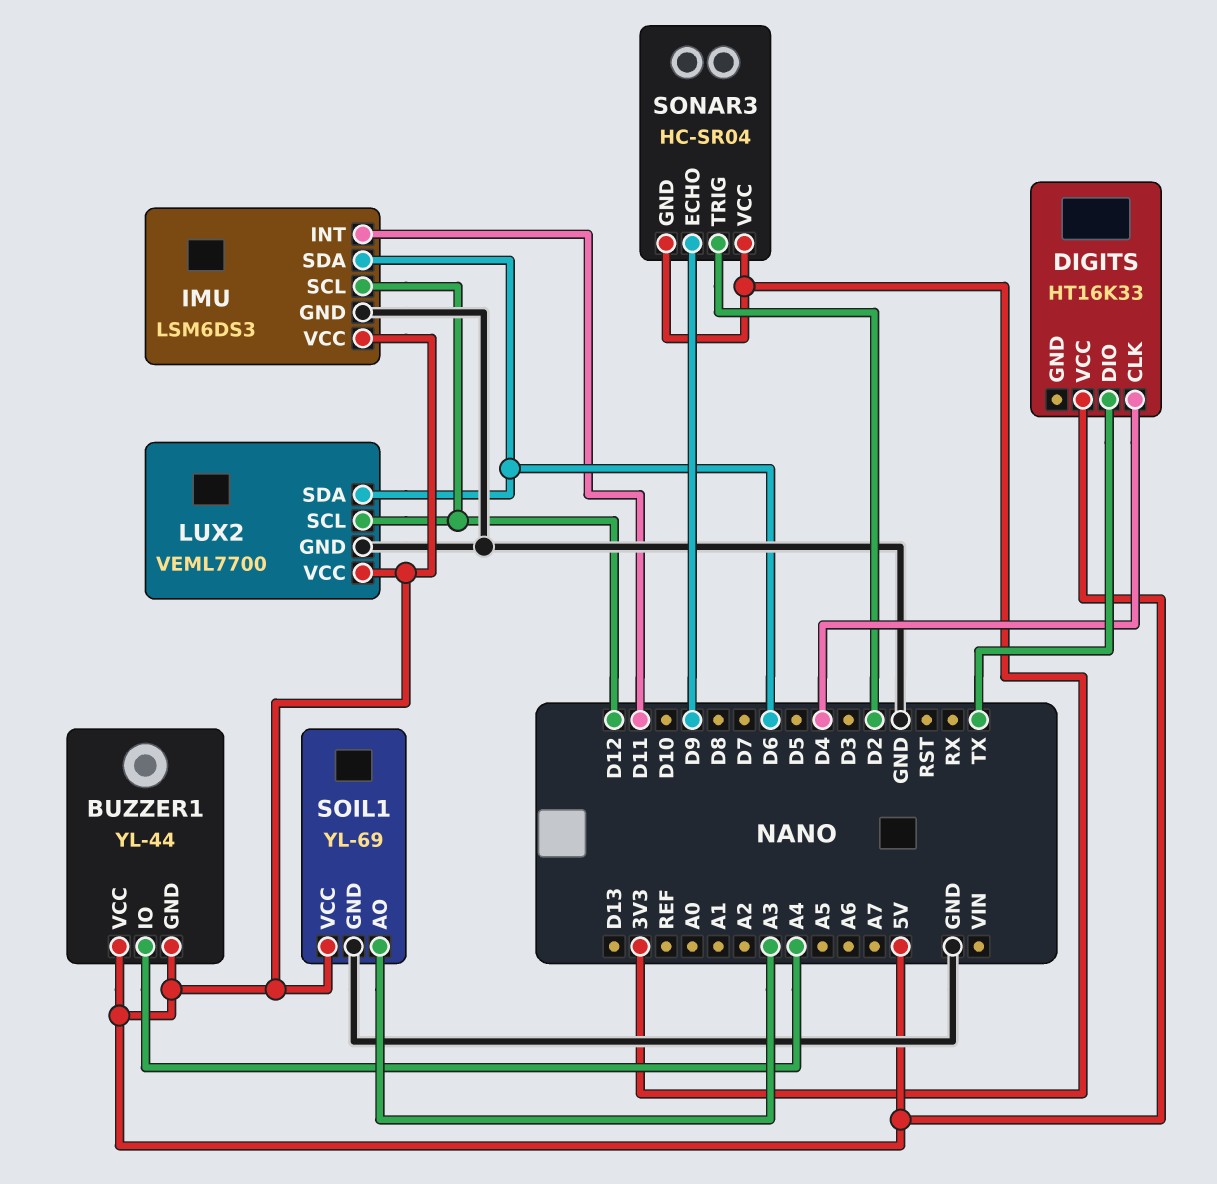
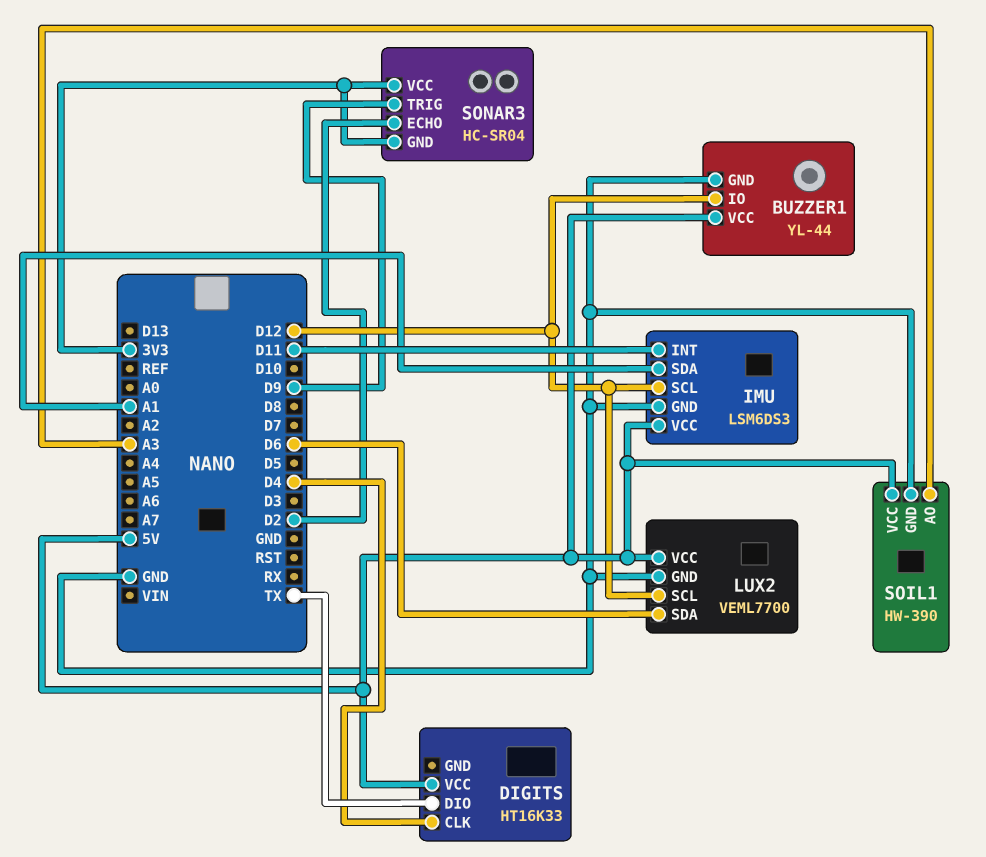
BUZZER1 pin GND: 5V -> GND
BUZZER1 pin IO: A4 -> D12
IMU pin SDA: D6 -> A1
SOIL1: YL-69 -> HW-390
SONAR3 pin ECHO: D9 -> D2
SONAR3 pin TRIG: D2 -> D9

